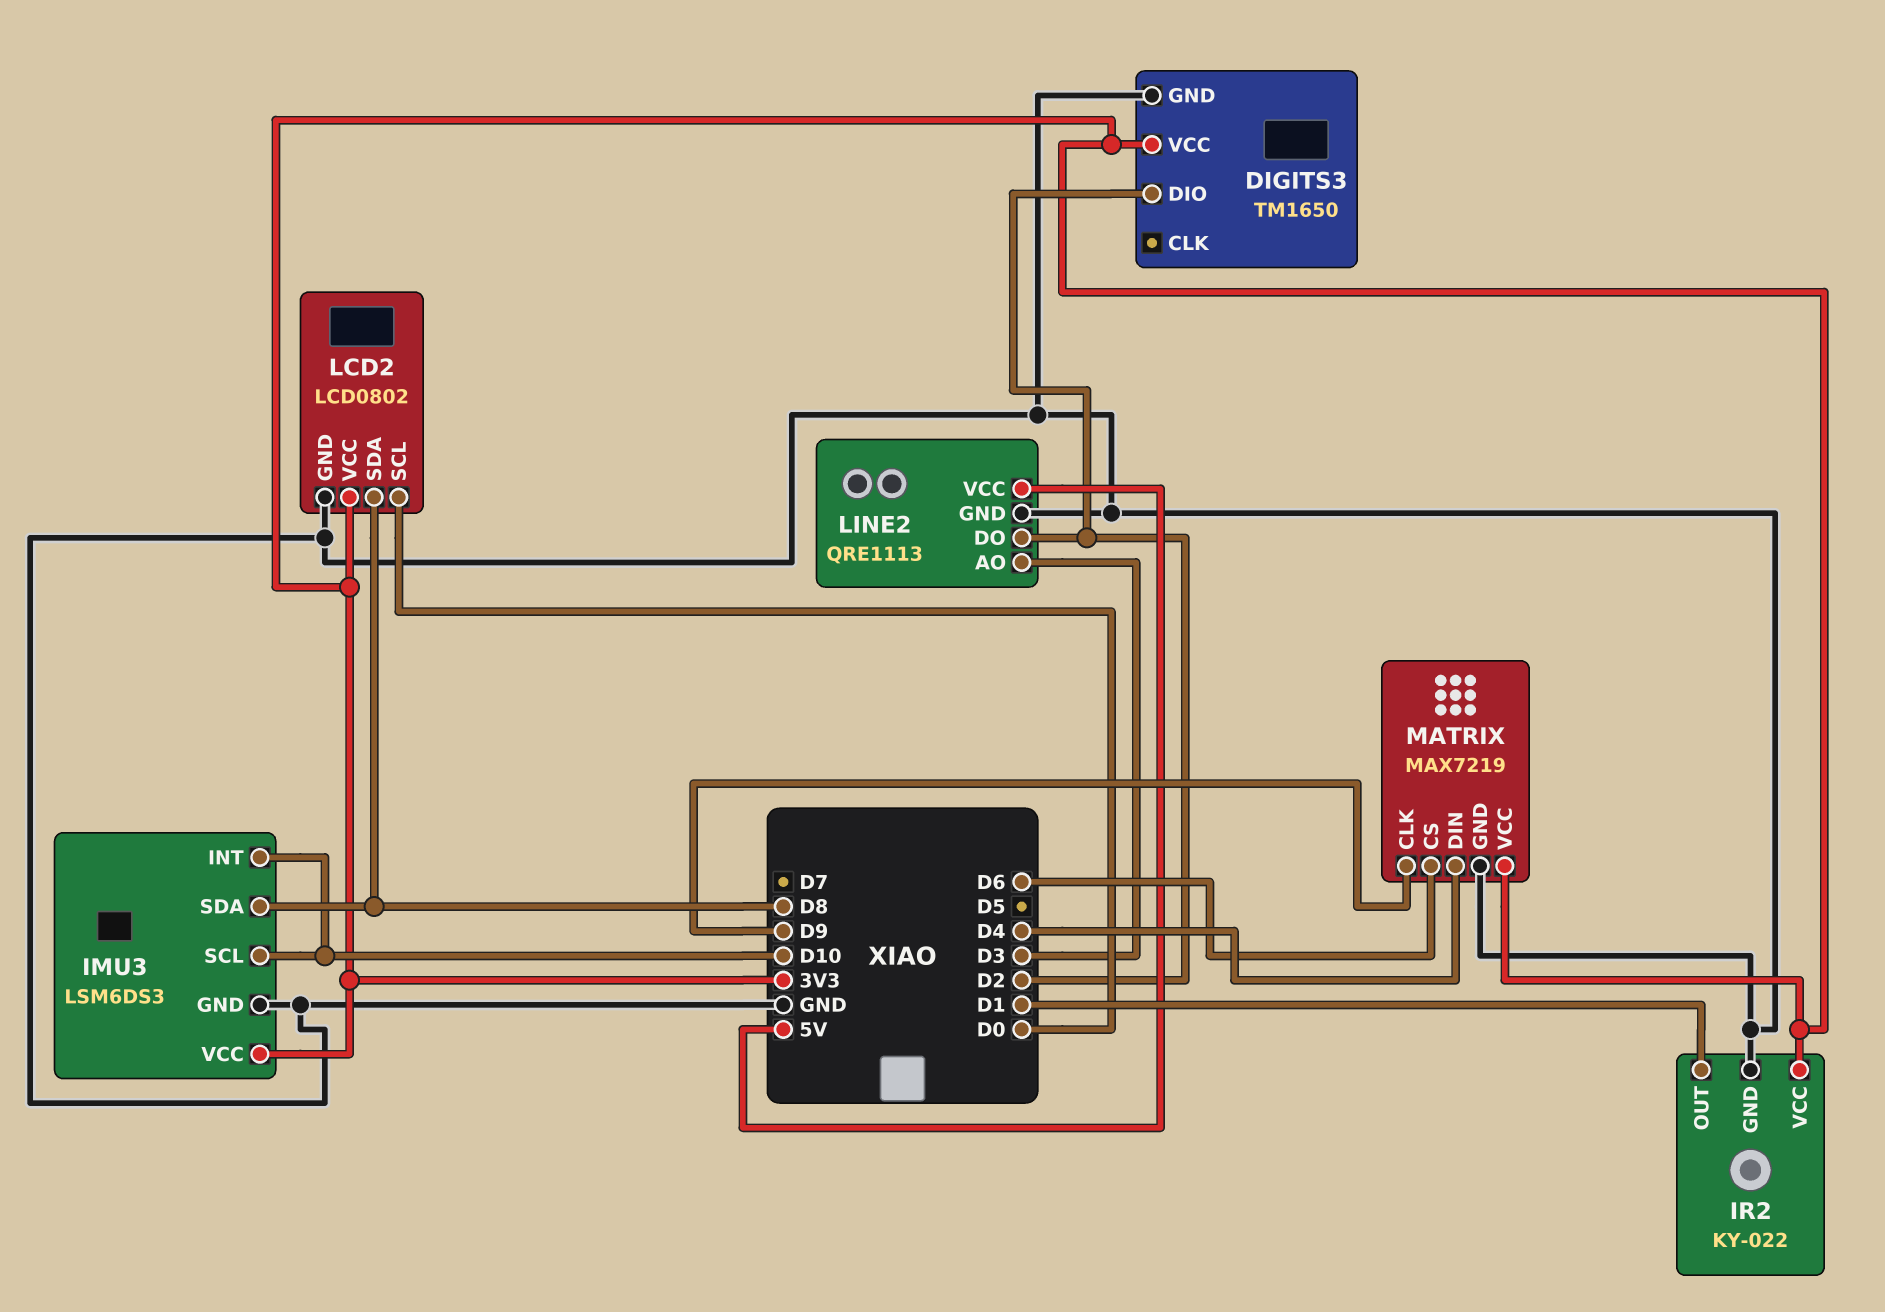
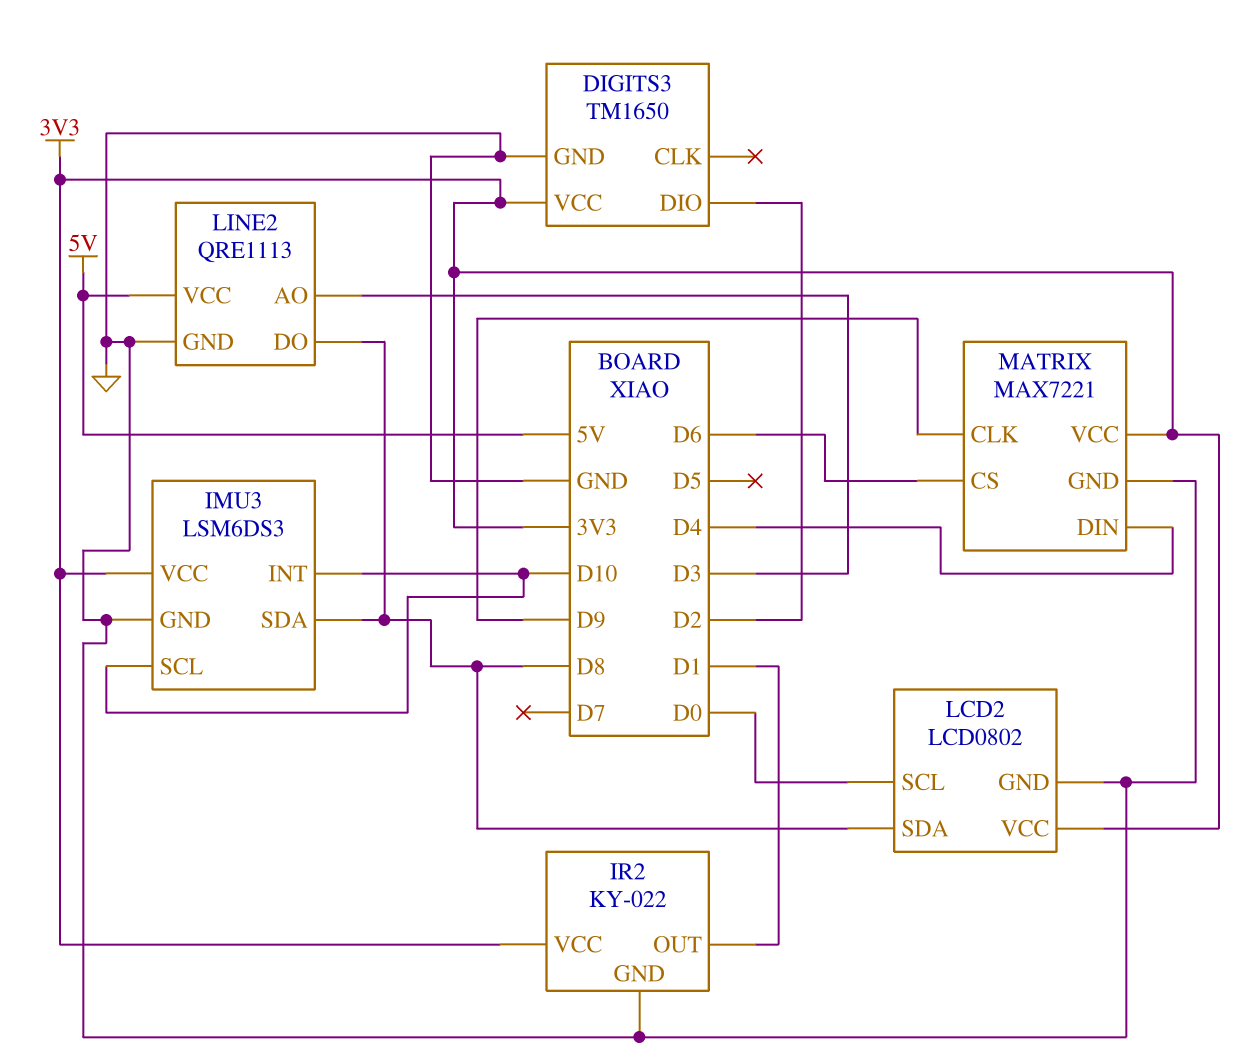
LINE2 pin DO: D2 -> D8
MATRIX: MAX7219 -> MAX7221

